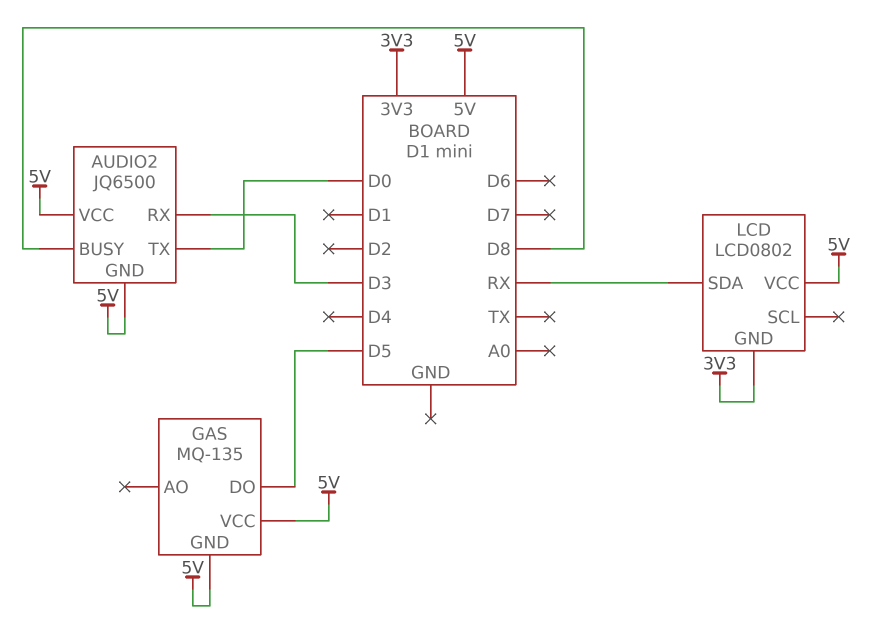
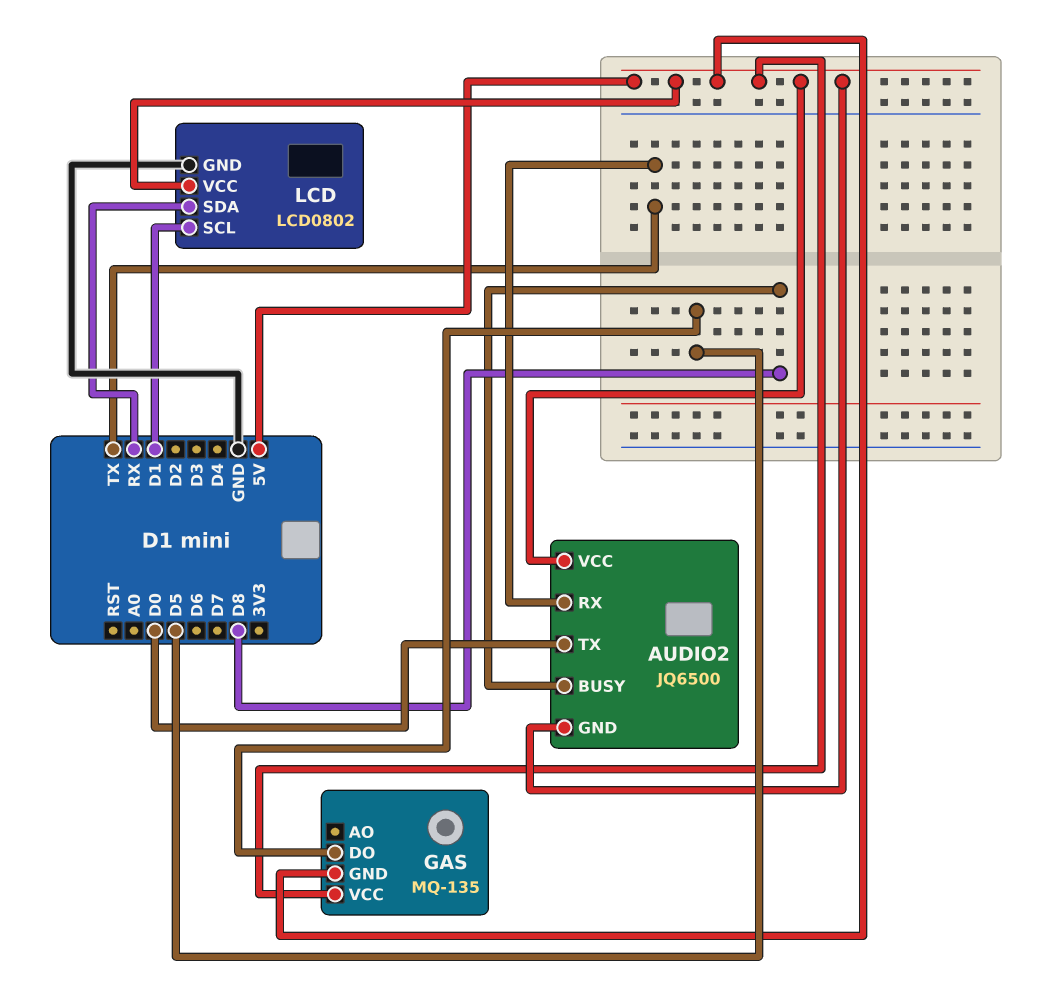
AUDIO2 pin RX: D3 -> TX
LCD pin GND: 3V3 -> GND
LCD pin SCL: none -> D1

